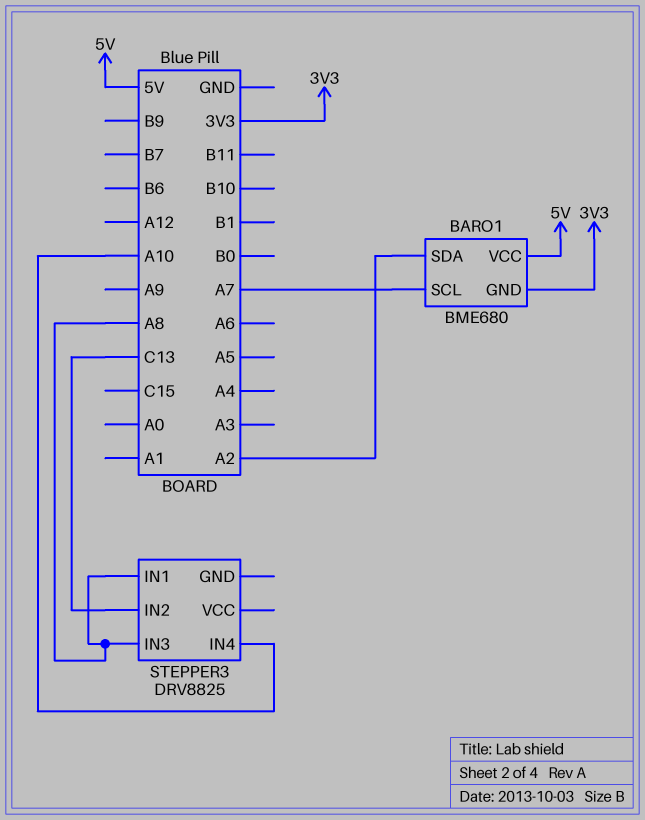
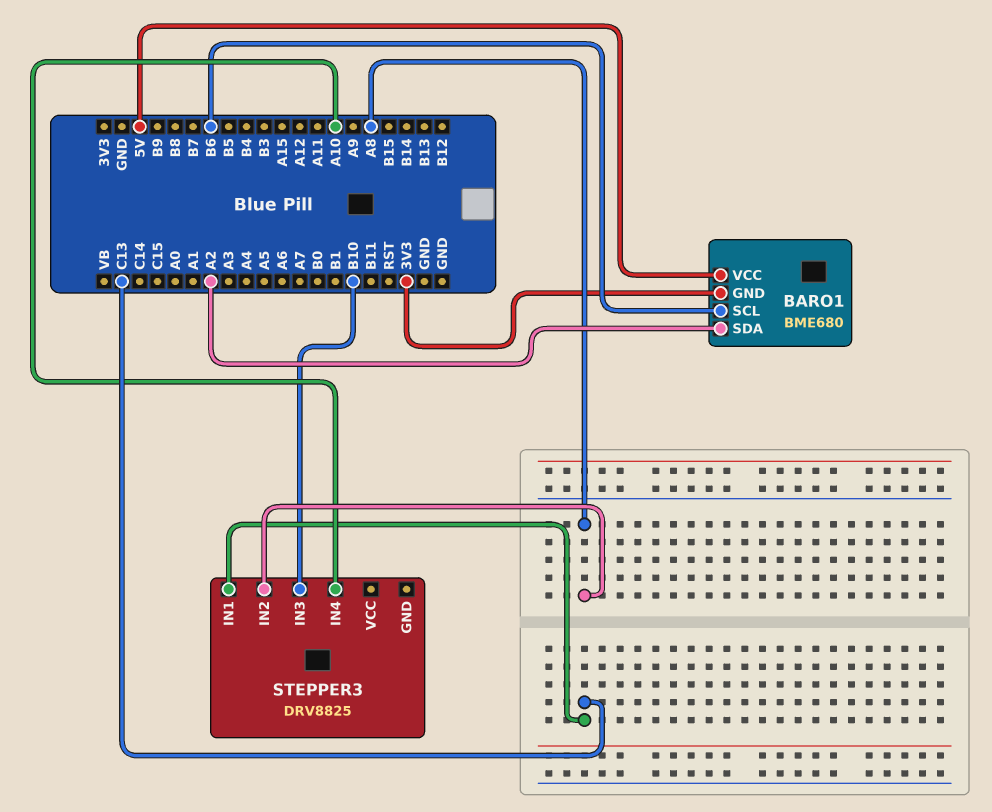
BARO1 pin SCL: A7 -> B6
STEPPER3 pin IN1: A8 -> C13
STEPPER3 pin IN2: C13 -> A8
STEPPER3 pin IN3: A8 -> B10

